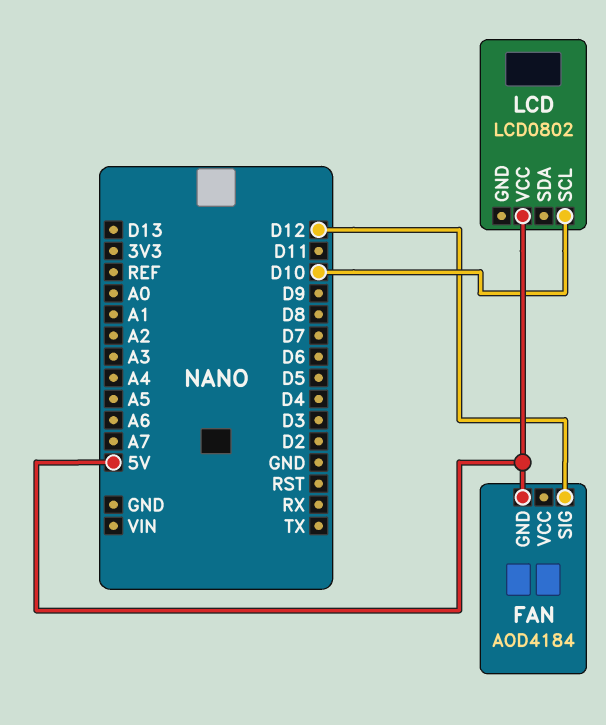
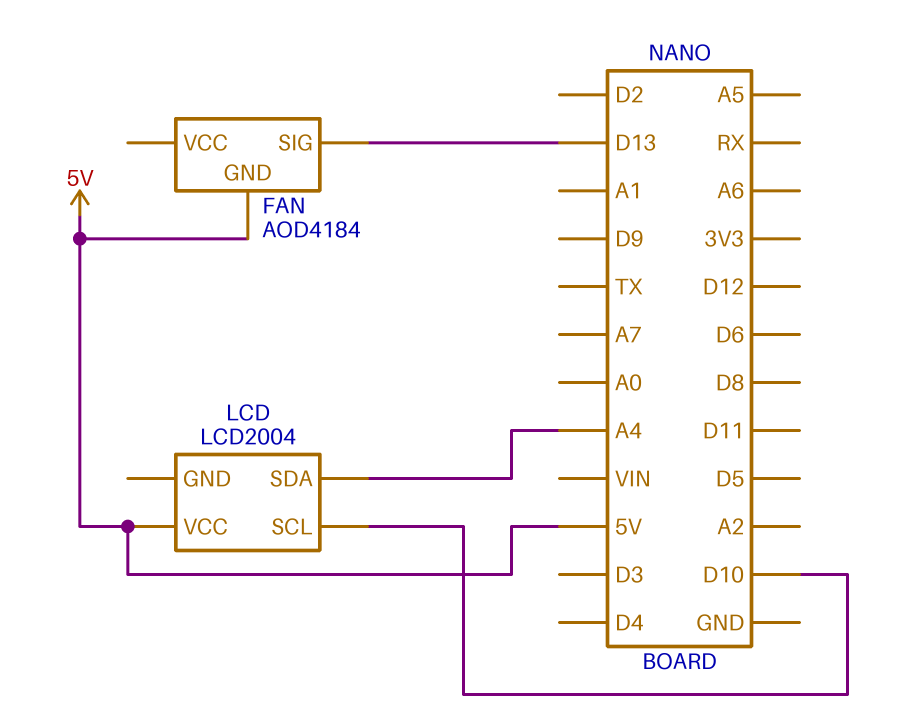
FAN pin SIG: D12 -> D13
LCD: LCD0802 -> LCD2004
LCD pin SDA: none -> A4

